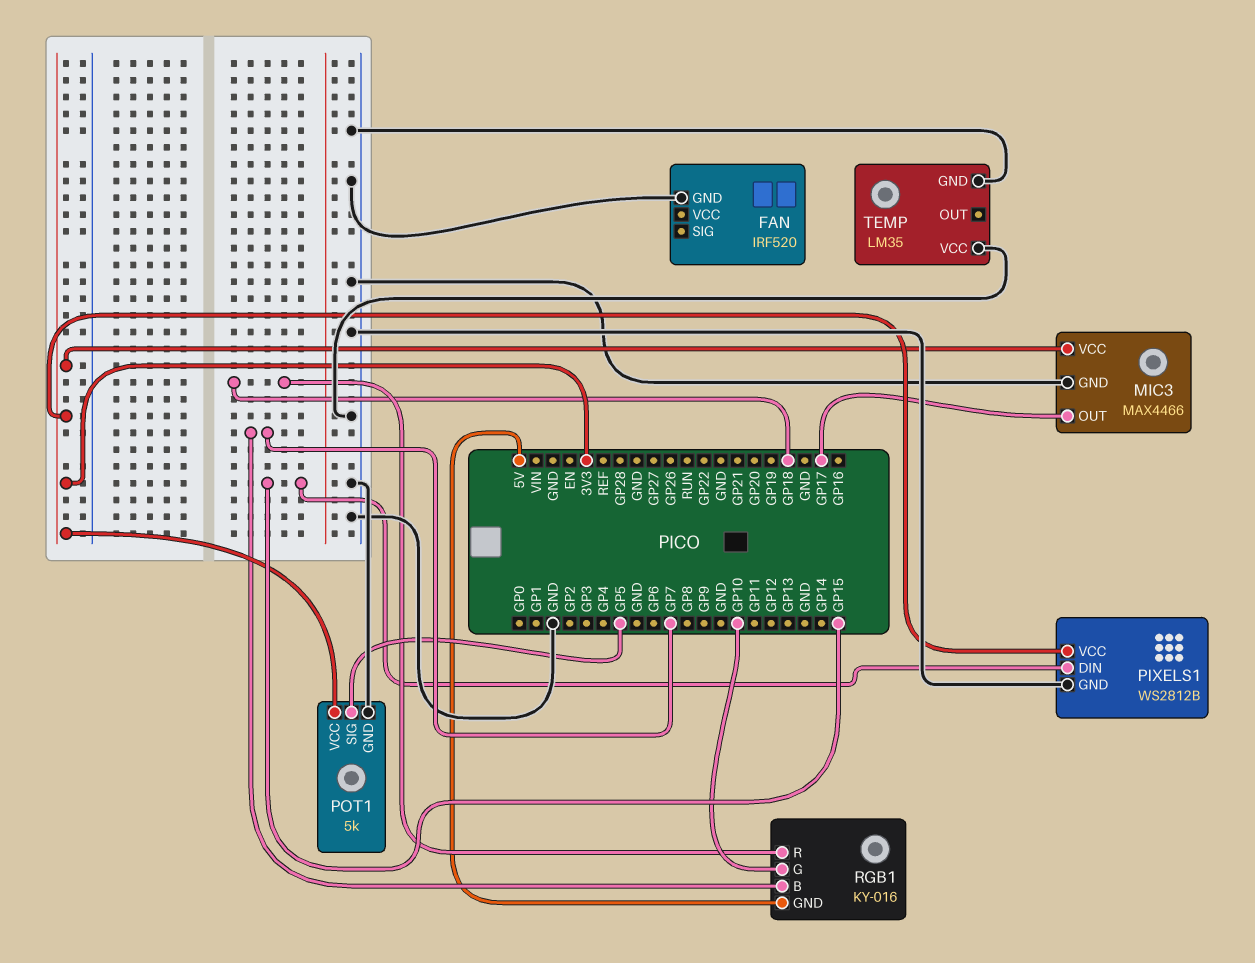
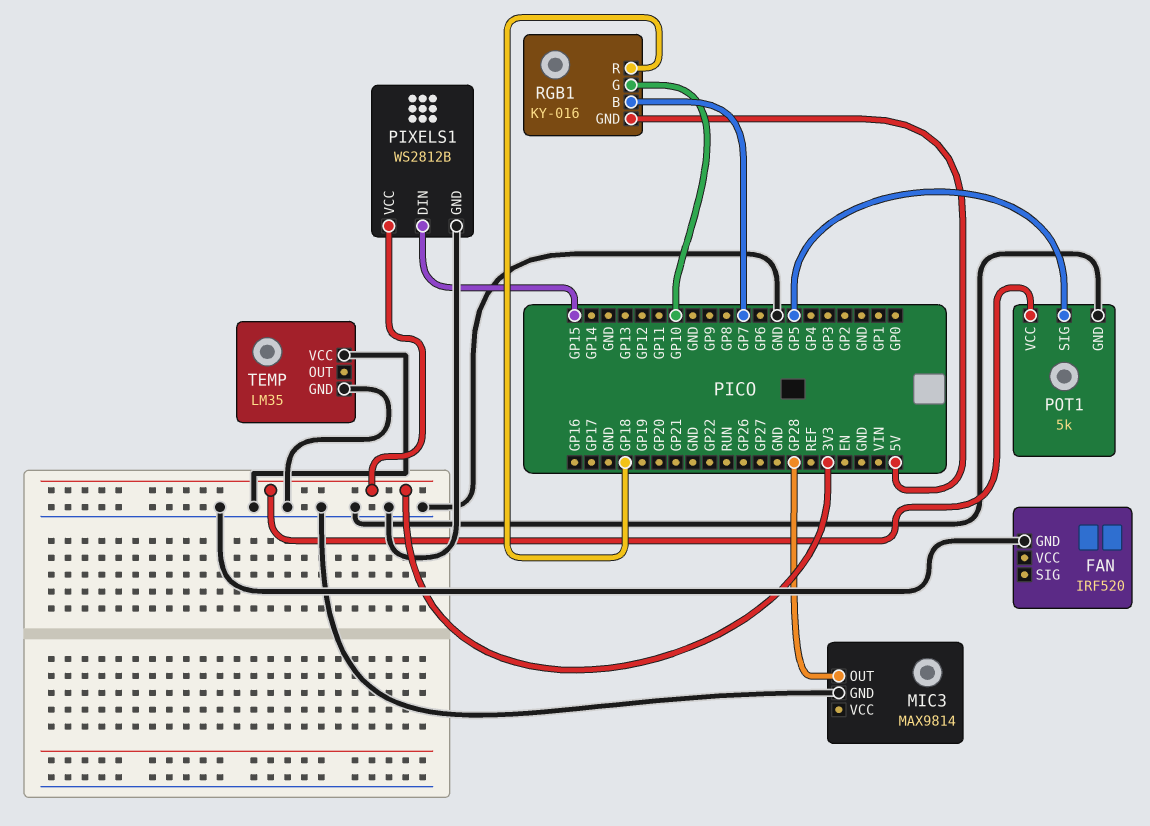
MIC3: MAX4466 -> MAX9814
MIC3 pin OUT: GP17 -> GP28
MIC3 pin VCC: 3V3 -> none

